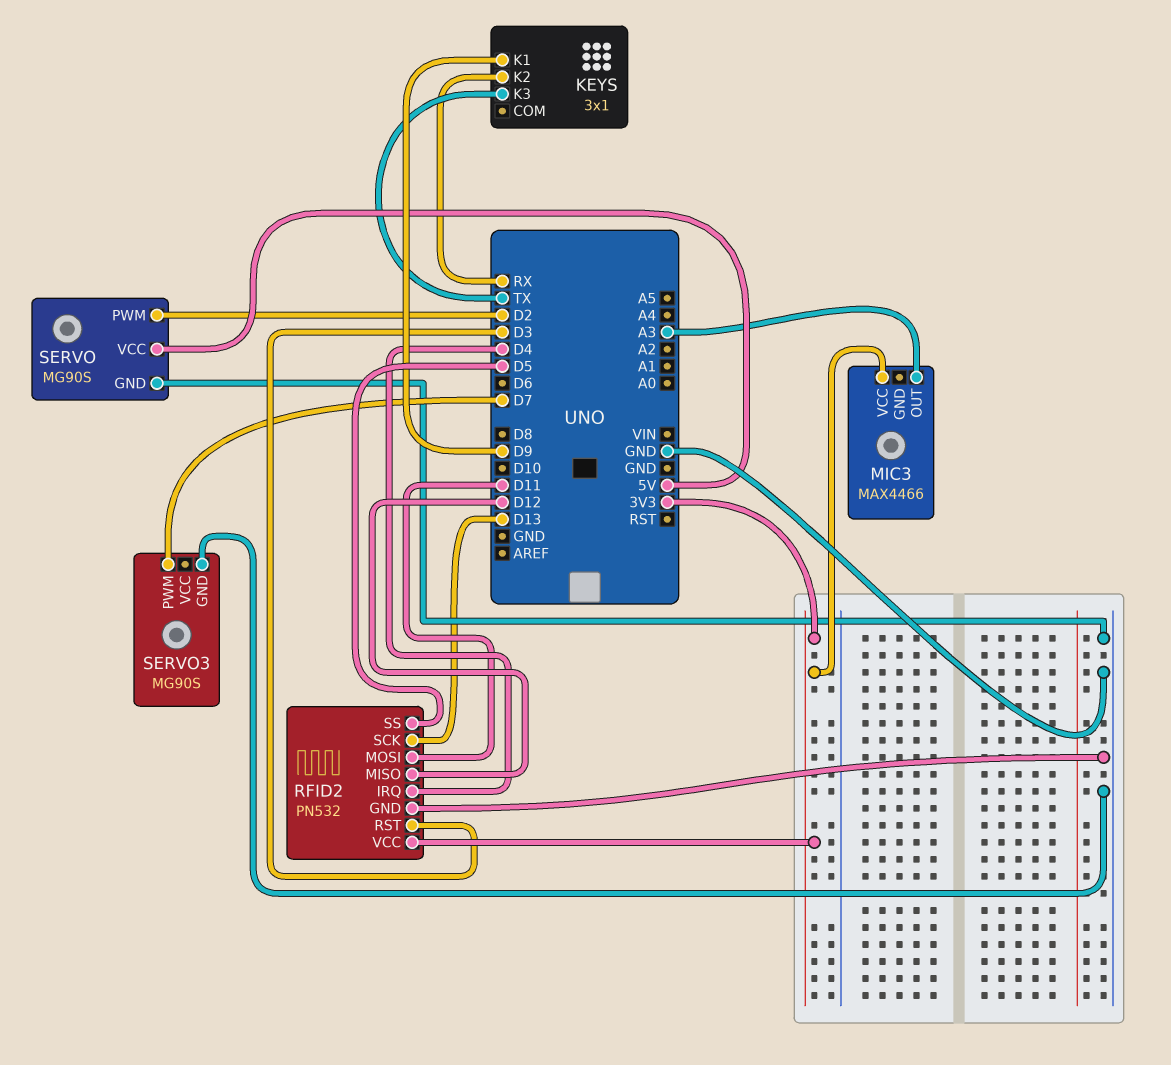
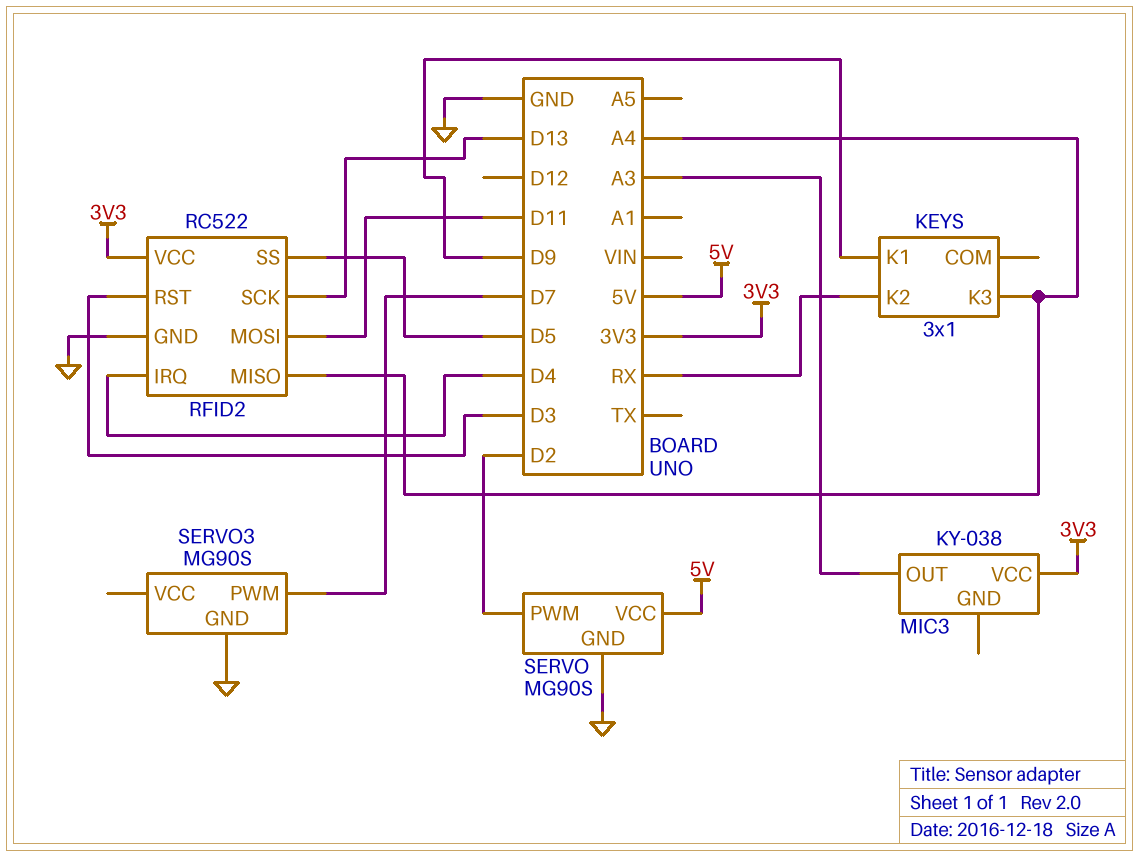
KEYS pin K3: TX -> A4
MIC3: MAX4466 -> KY-038
RFID2: PN532 -> RC522
RFID2 pin MISO: D12 -> A4

